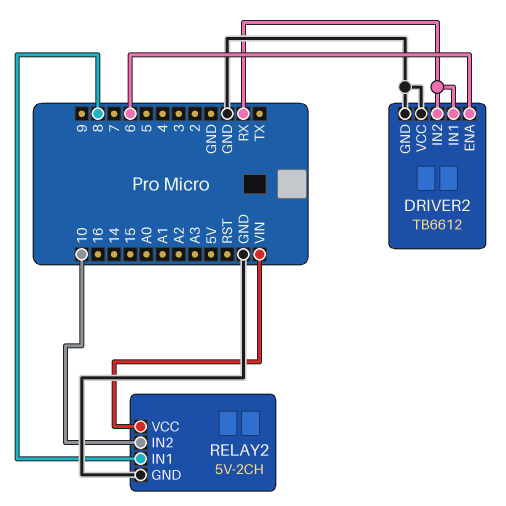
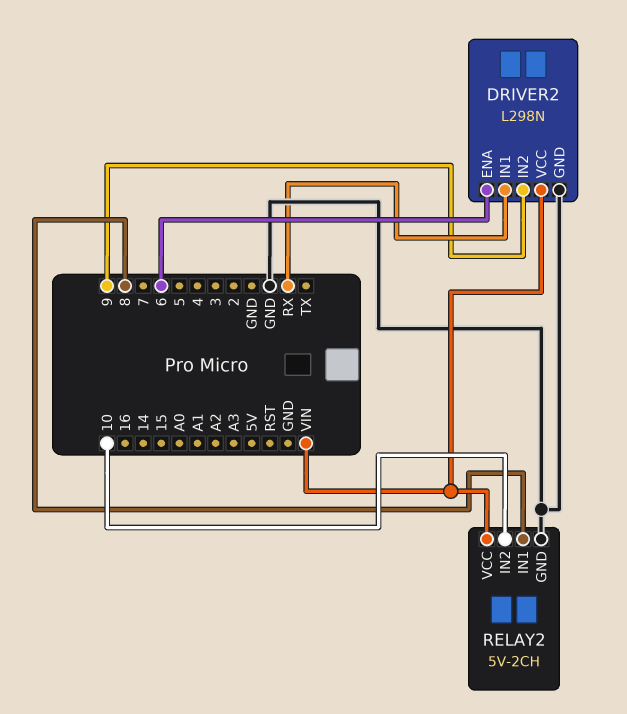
DRIVER2: TB6612 -> L298N
DRIVER2 pin IN2: RX -> 9
DRIVER2 pin VCC: GND -> VIN

